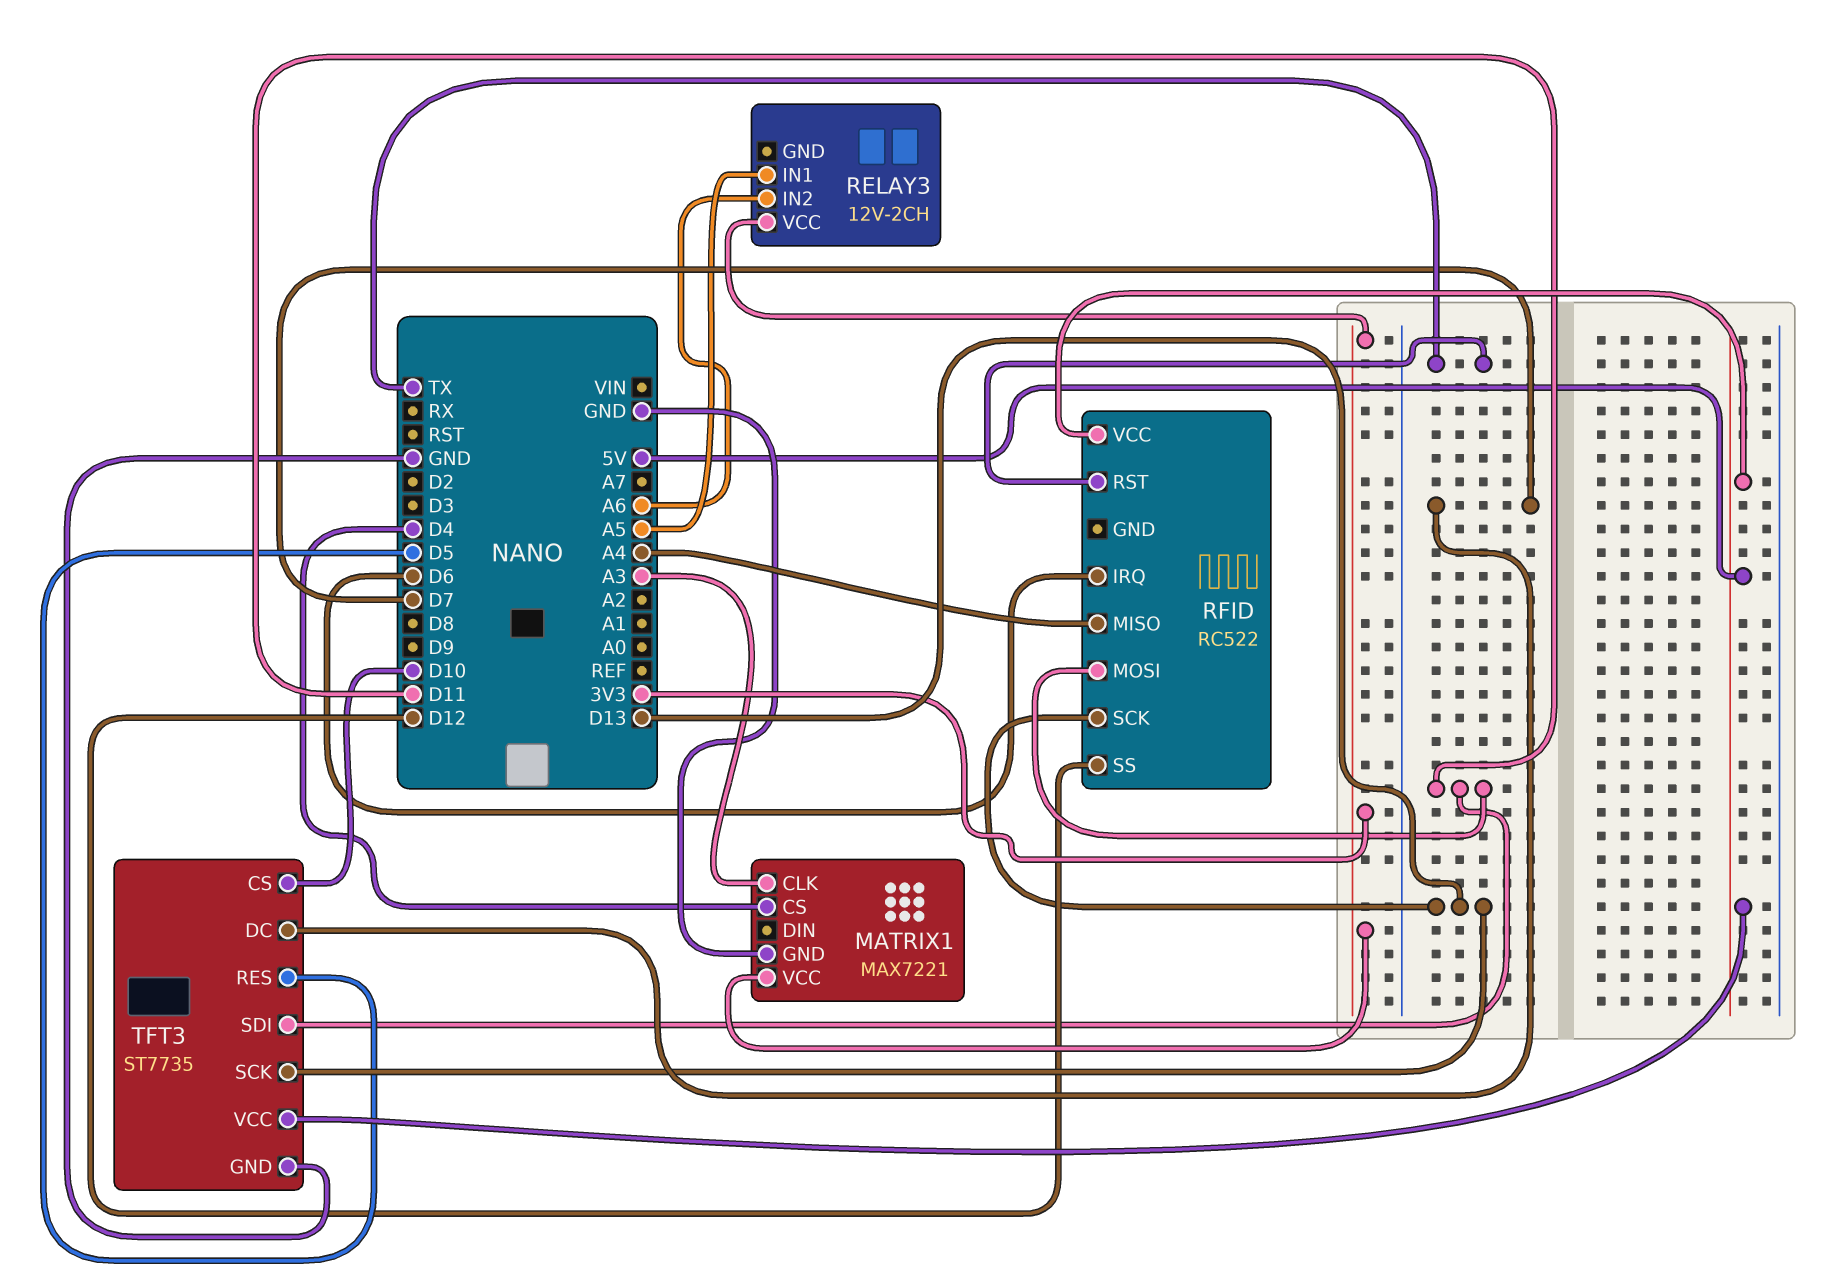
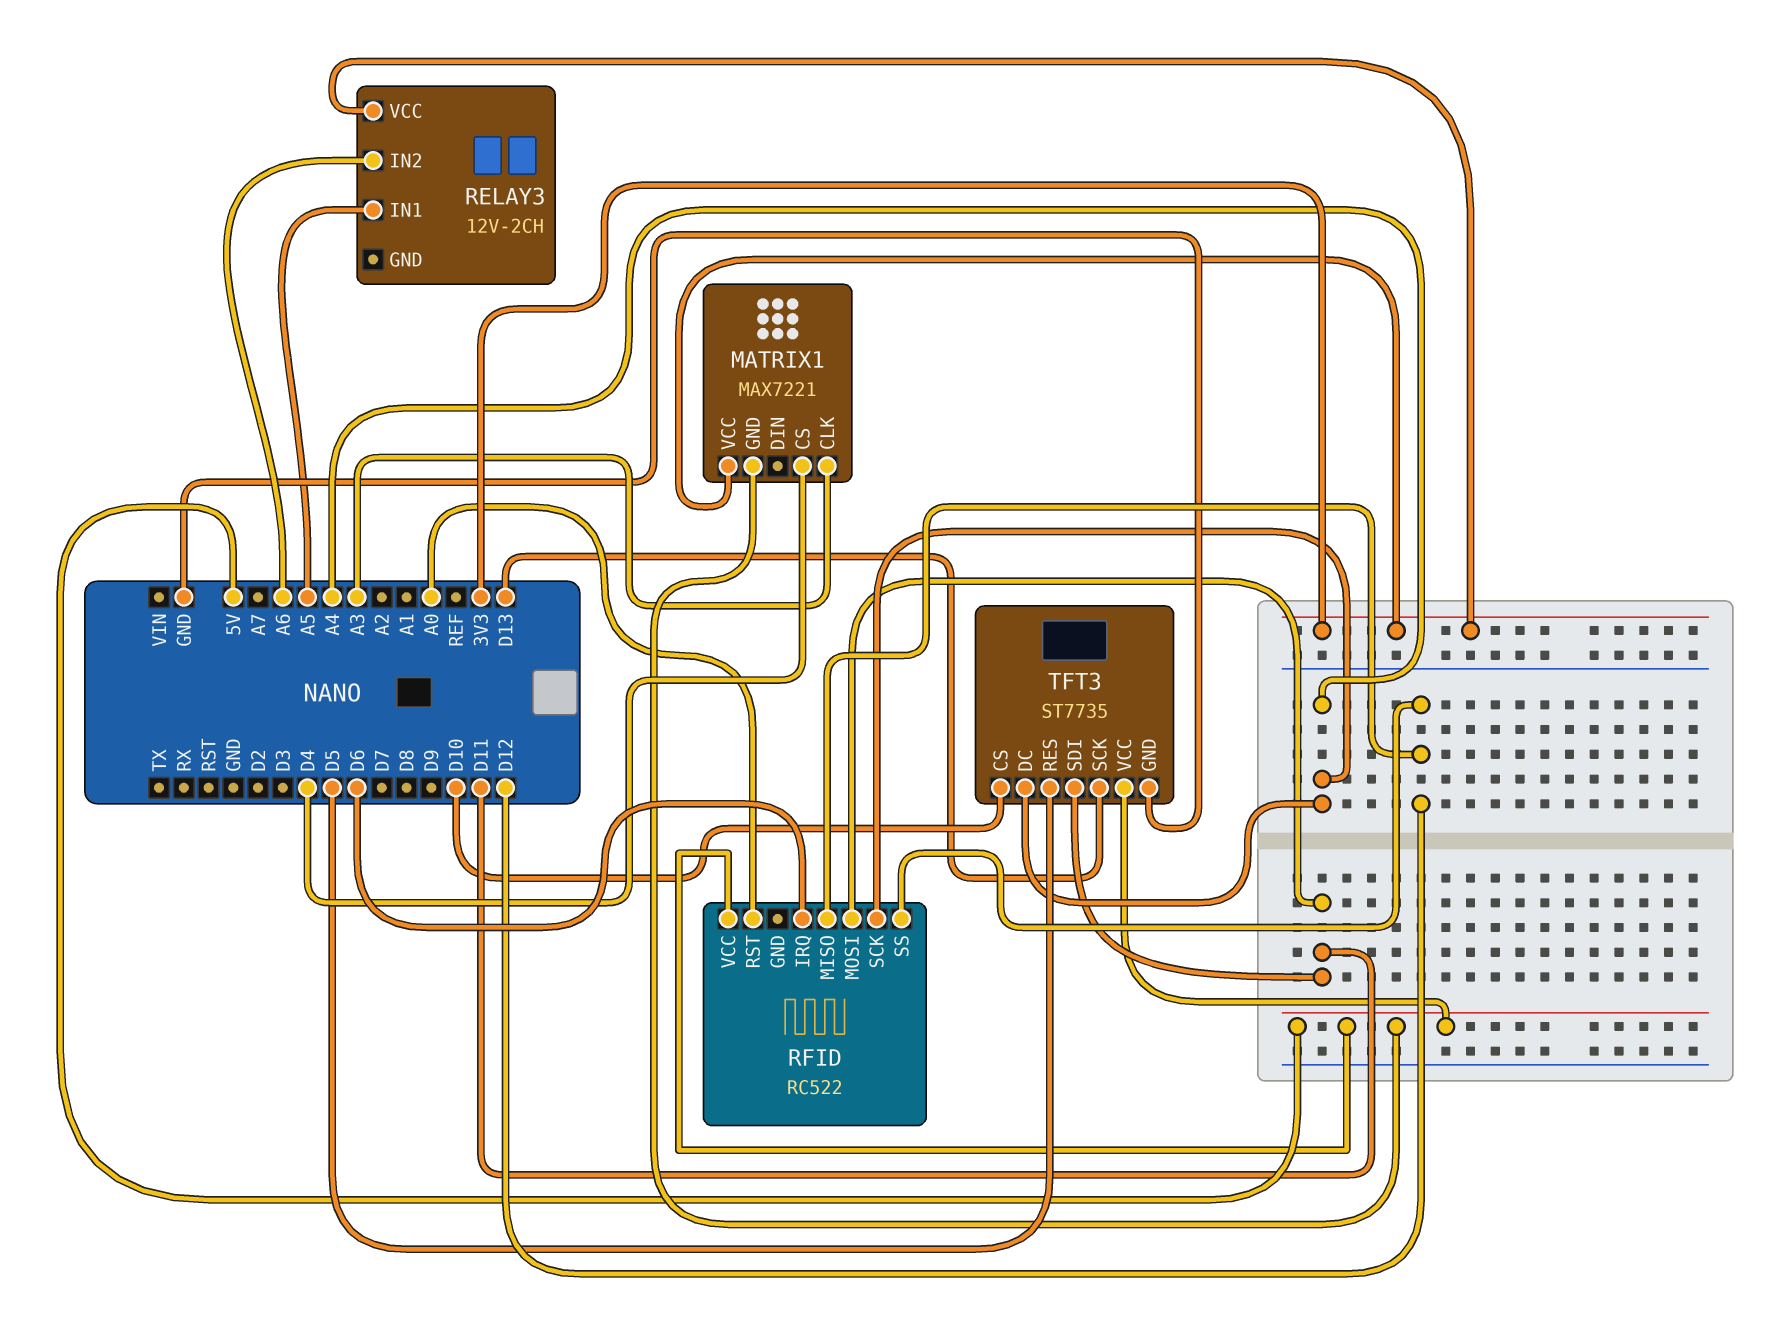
MATRIX1 pin GND: GND -> 5V
RFID pin MISO: A4 -> D12
RFID pin RST: TX -> A0
RFID pin SCK: D13 -> A4
TFT3 pin DC: D7 -> A4

